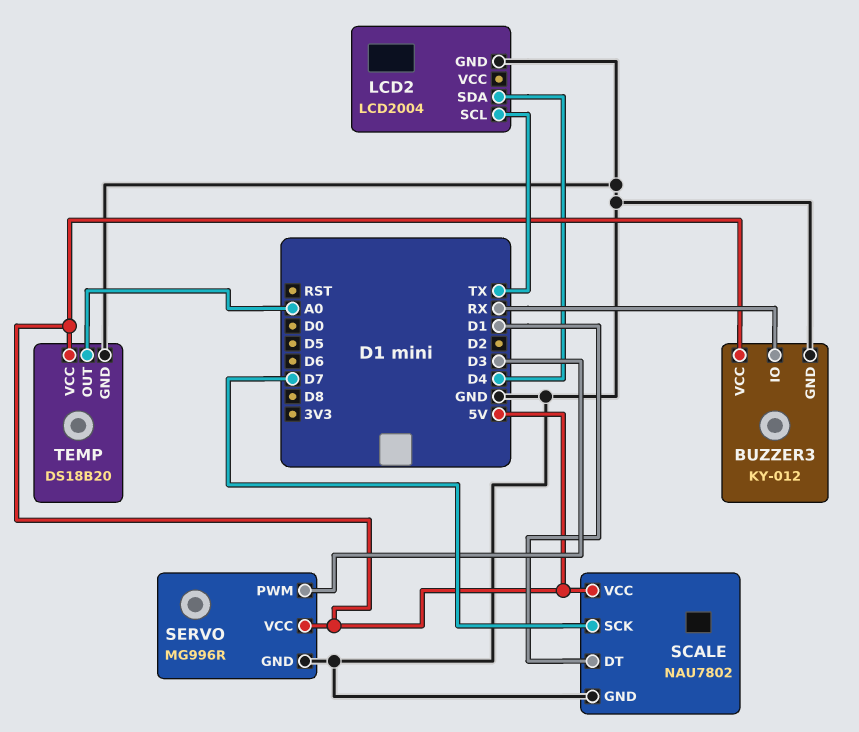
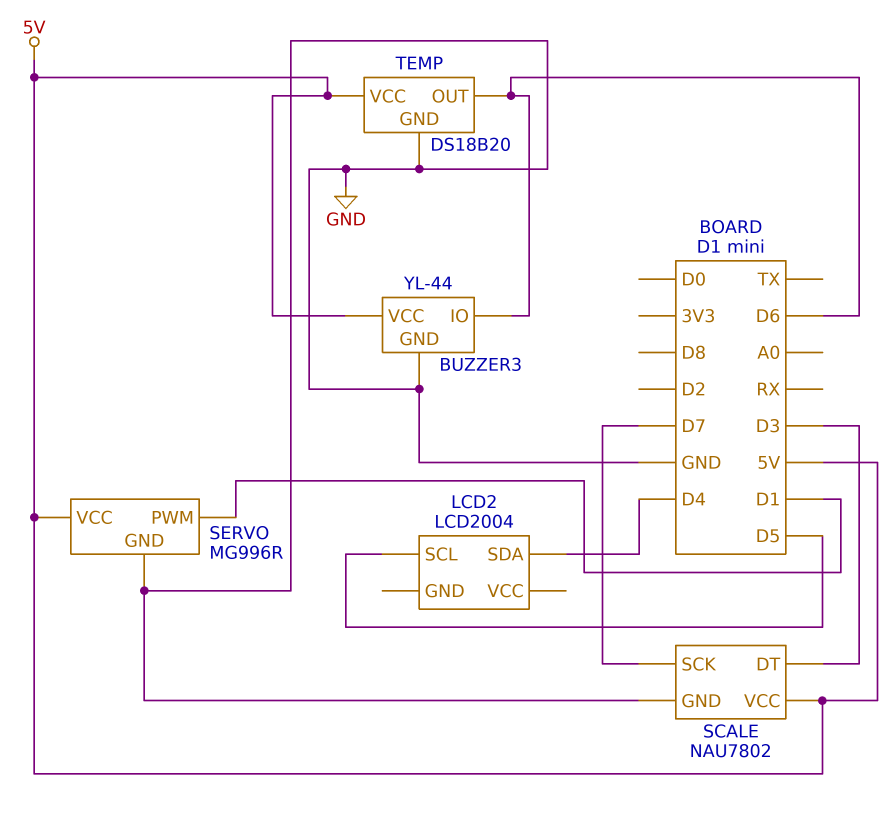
BUZZER3: KY-012 -> YL-44
BUZZER3 pin IO: RX -> D6
LCD2 pin GND: GND -> none
LCD2 pin SCL: TX -> D5
SCALE pin DT: D1 -> D3
SERVO pin PWM: D3 -> D1
TEMP pin OUT: A0 -> D6

